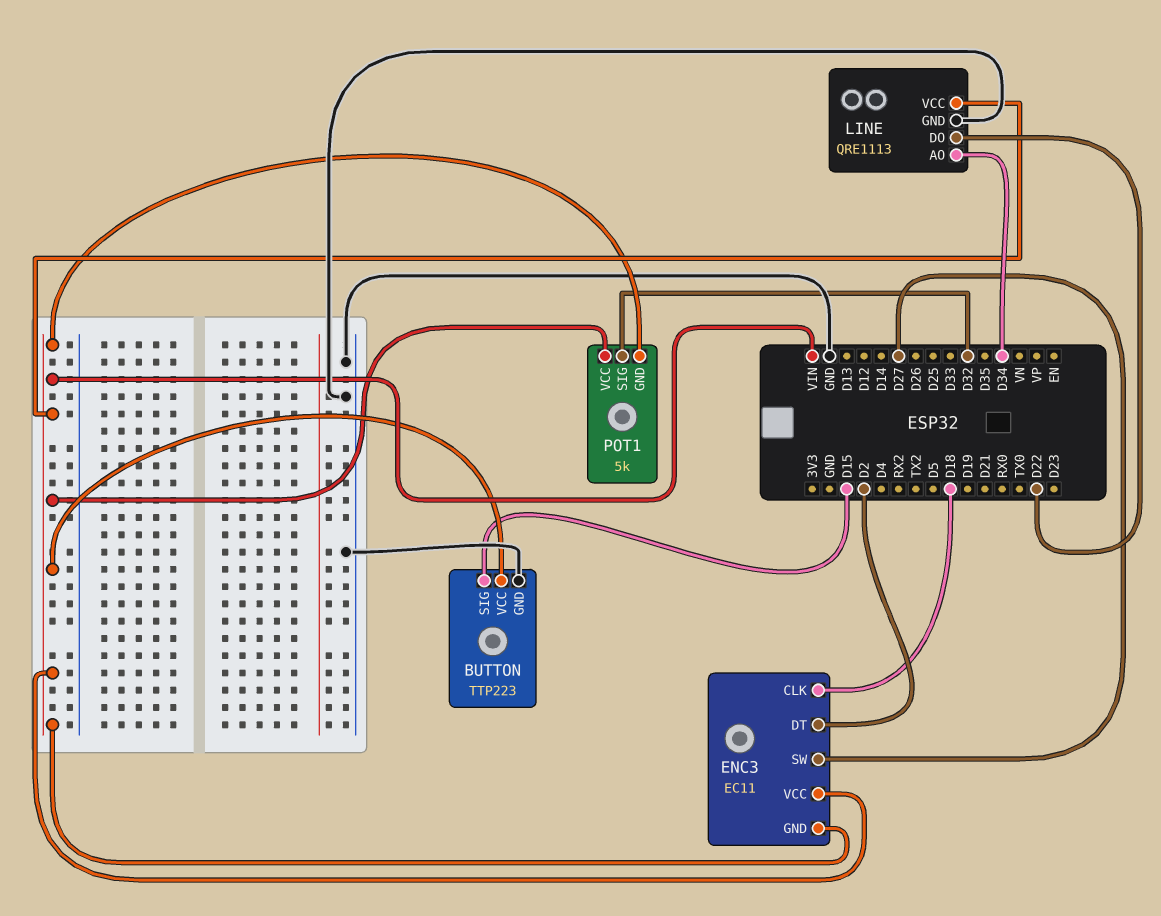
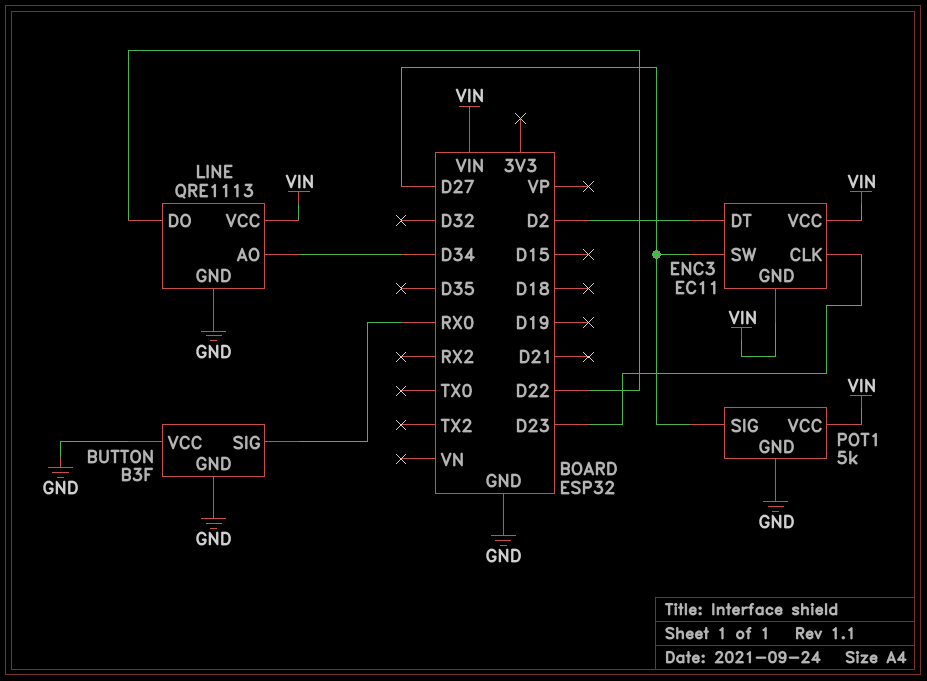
BUTTON: TTP223 -> B3F
BUTTON pin SIG: D15 -> RX0
BUTTON pin VCC: VIN -> GND
ENC3 pin CLK: D18 -> D23
POT1 pin GND: VIN -> GND
POT1 pin SIG: D32 -> D27

